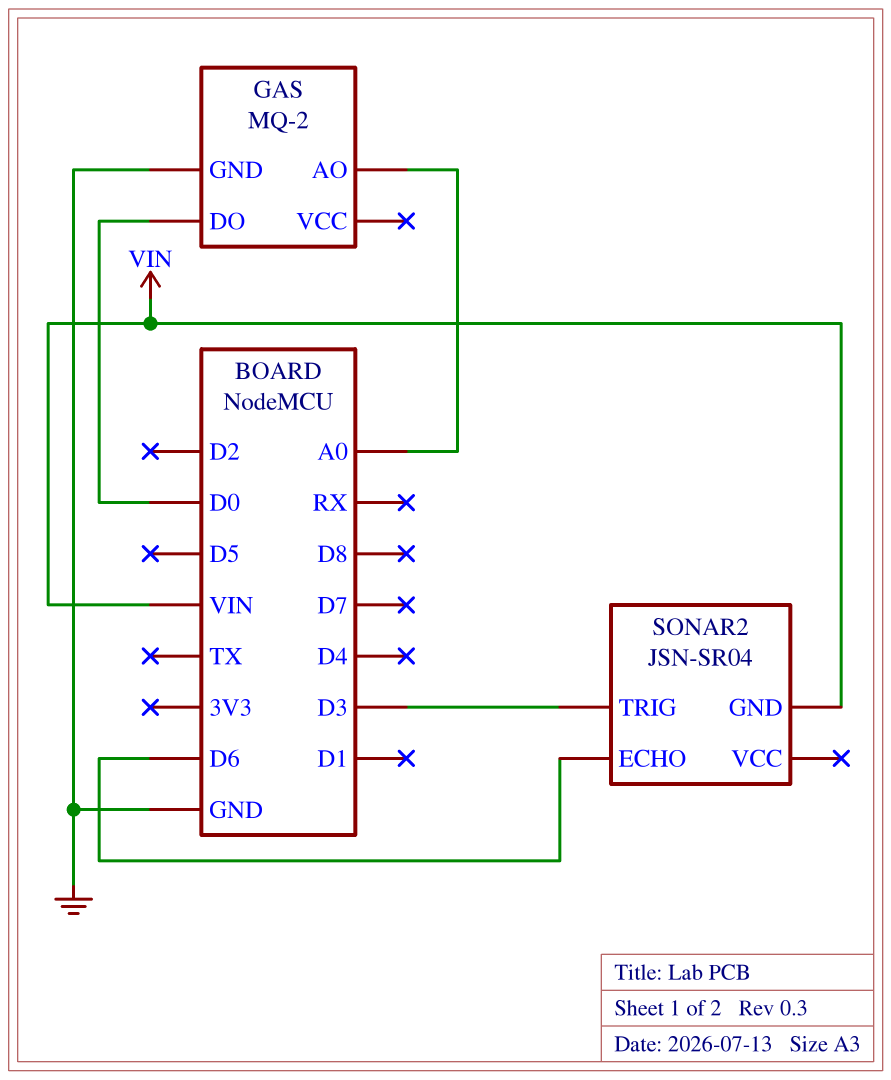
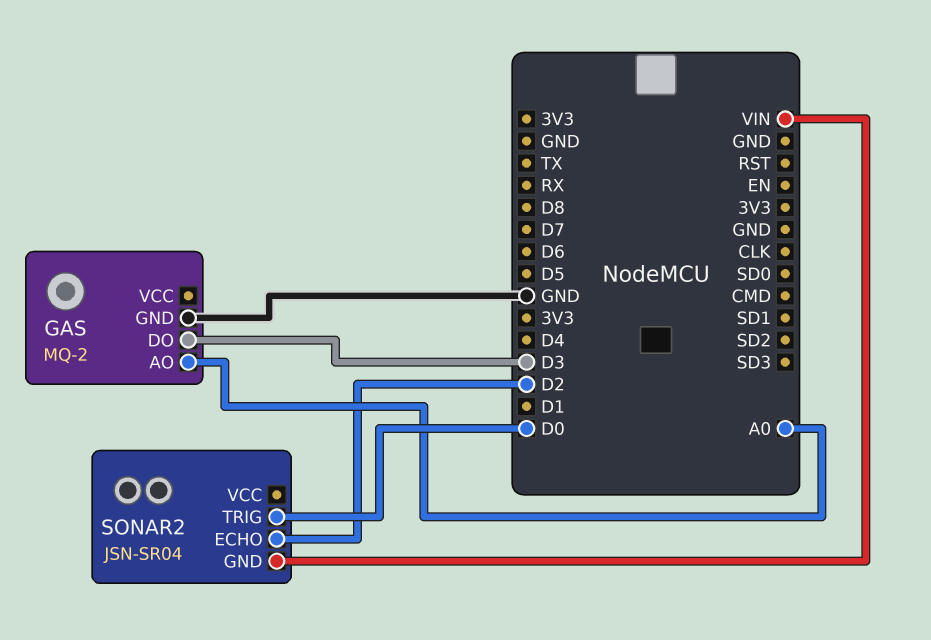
GAS pin DO: D0 -> D3
SONAR2 pin ECHO: D6 -> D2
SONAR2 pin TRIG: D3 -> D0

